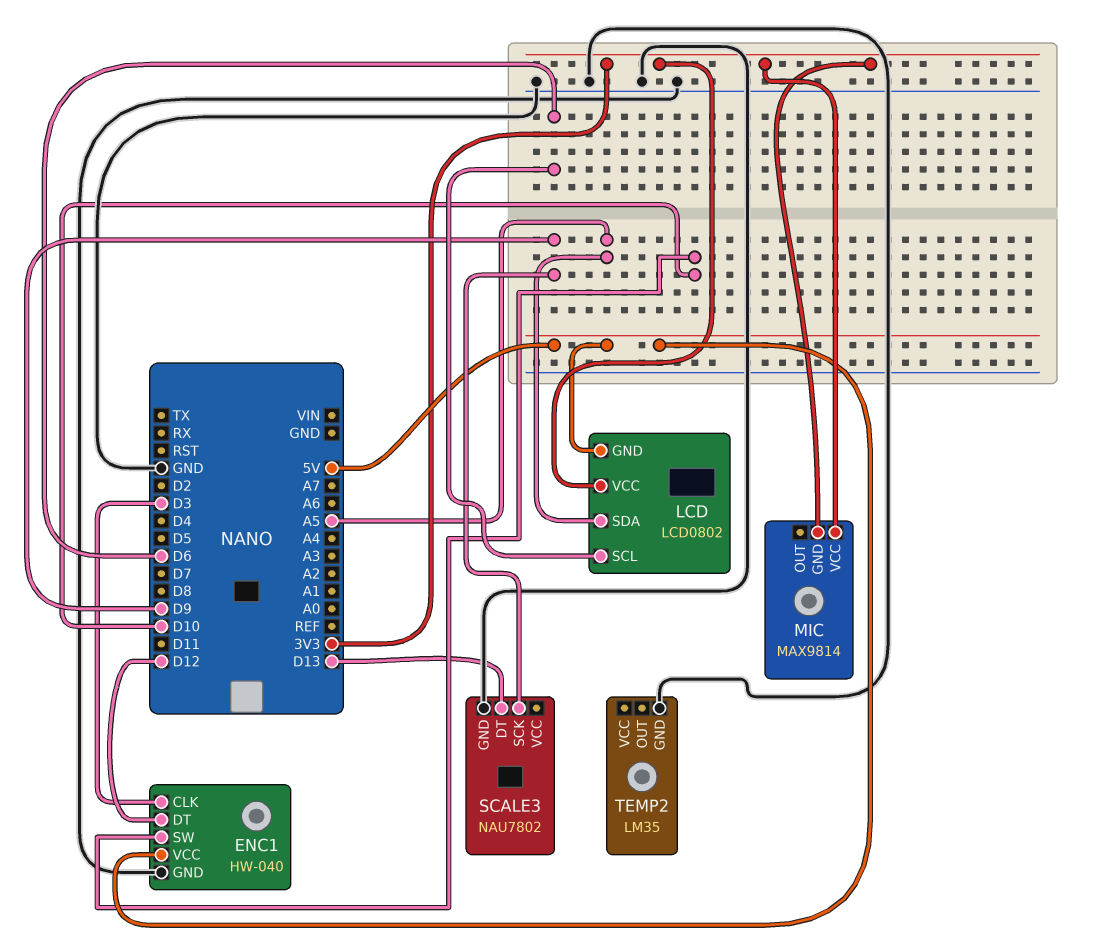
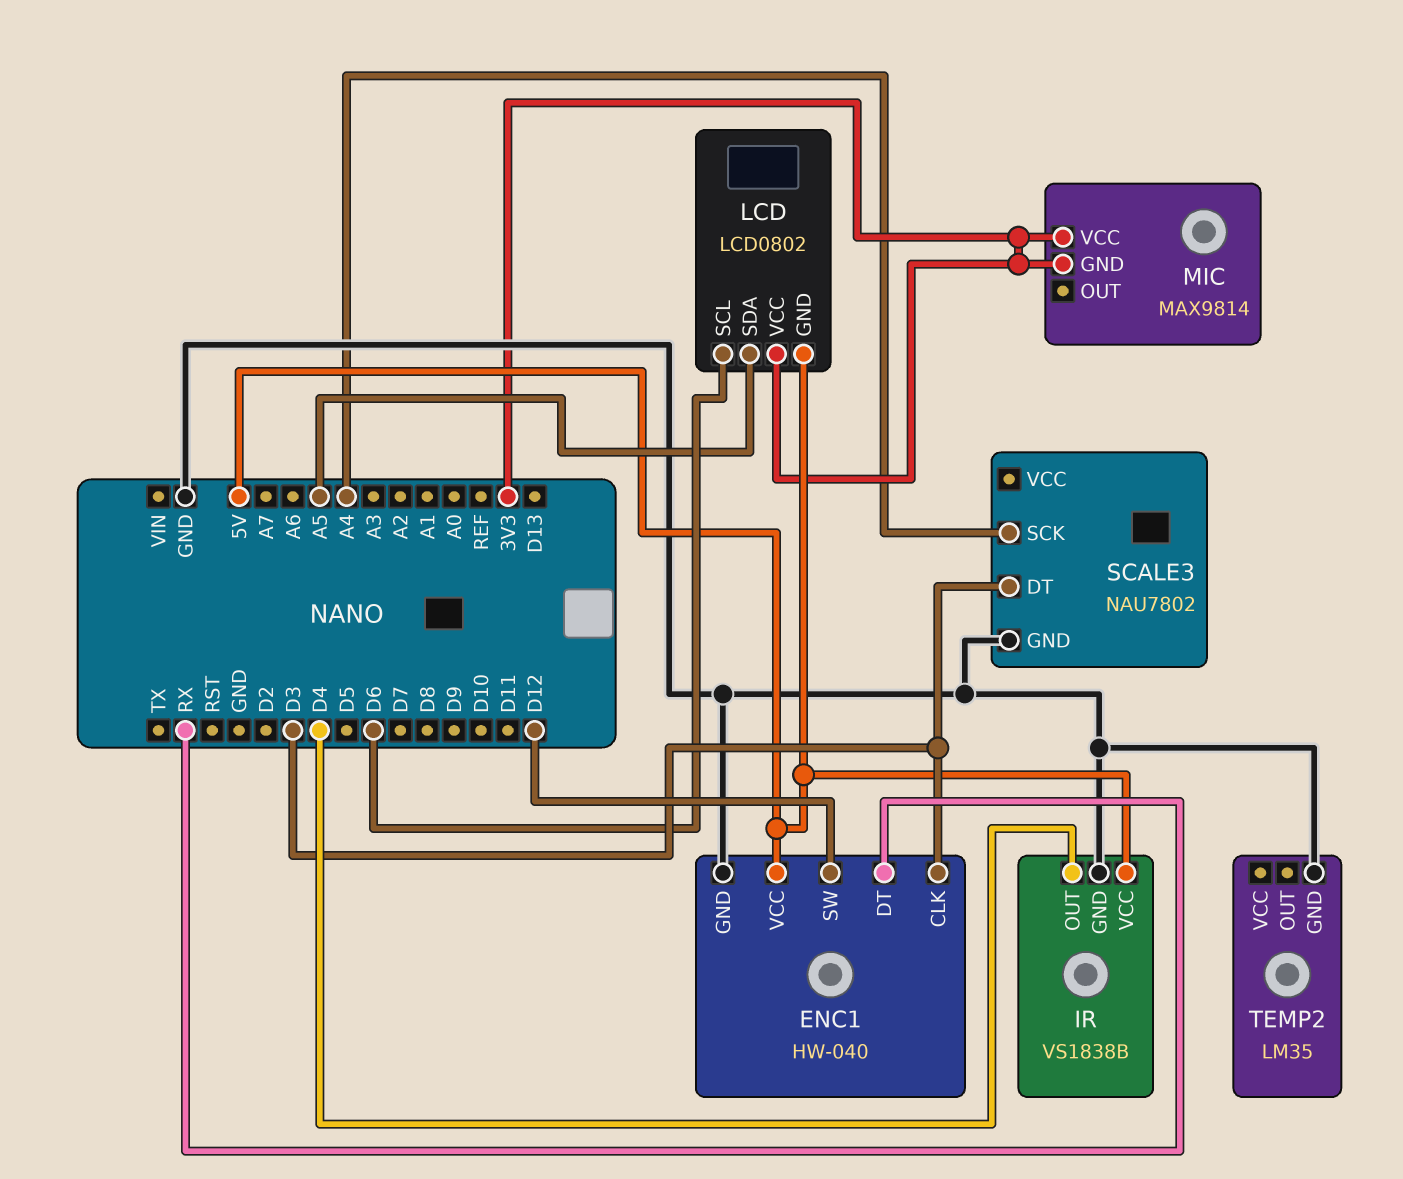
ENC1 pin DT: D12 -> RX
ENC1 pin SW: D10 -> D12
IR: none -> VS1838B
IR pin GND: none -> GND
IR pin OUT: none -> D4
IR pin VCC: none -> 5V
SCALE3 pin DT: D13 -> D3
SCALE3 pin SCK: D9 -> A4

